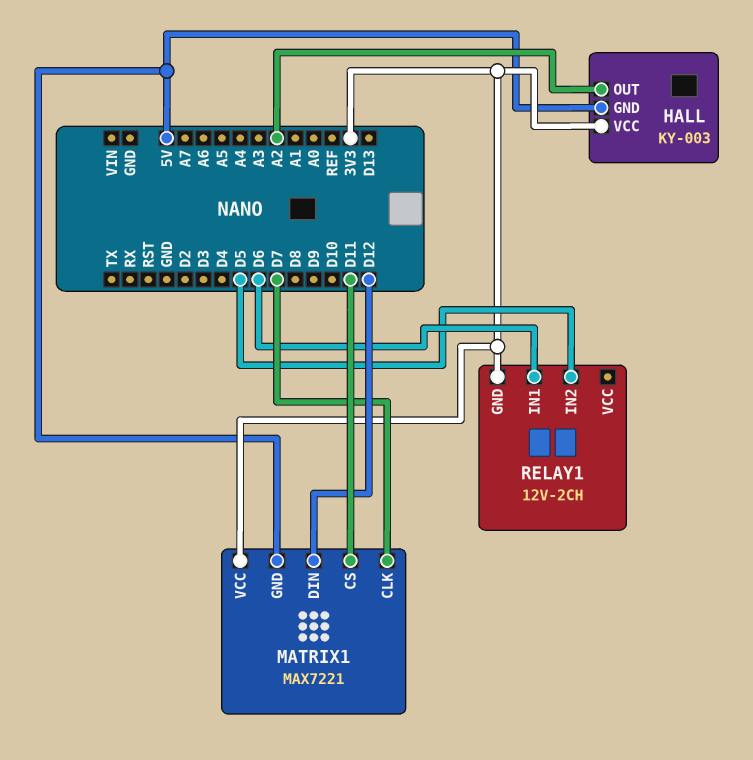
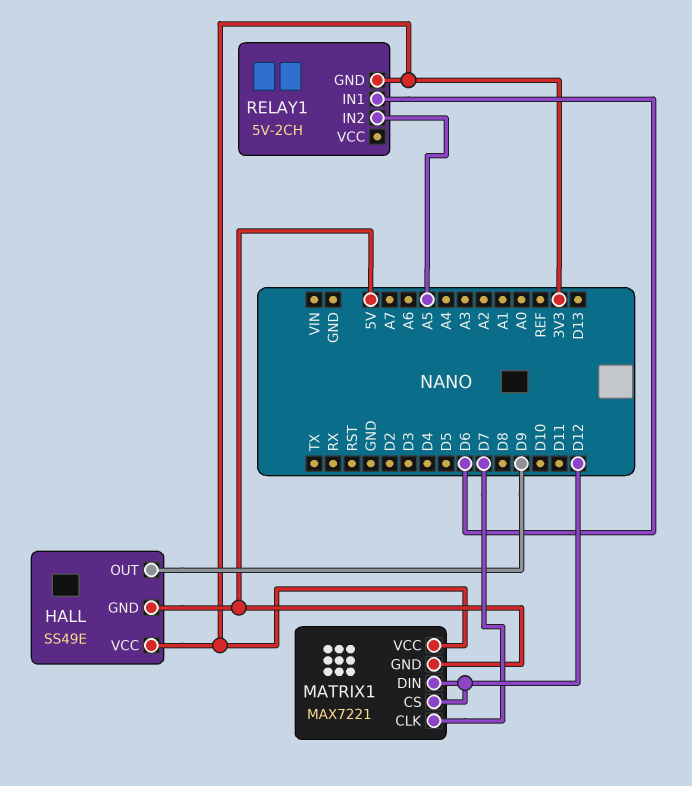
HALL: KY-003 -> SS49E
HALL pin OUT: A2 -> D9
MATRIX1 pin CS: D11 -> D12
RELAY1: 12V-2CH -> 5V-2CH
RELAY1 pin IN2: D5 -> A5

